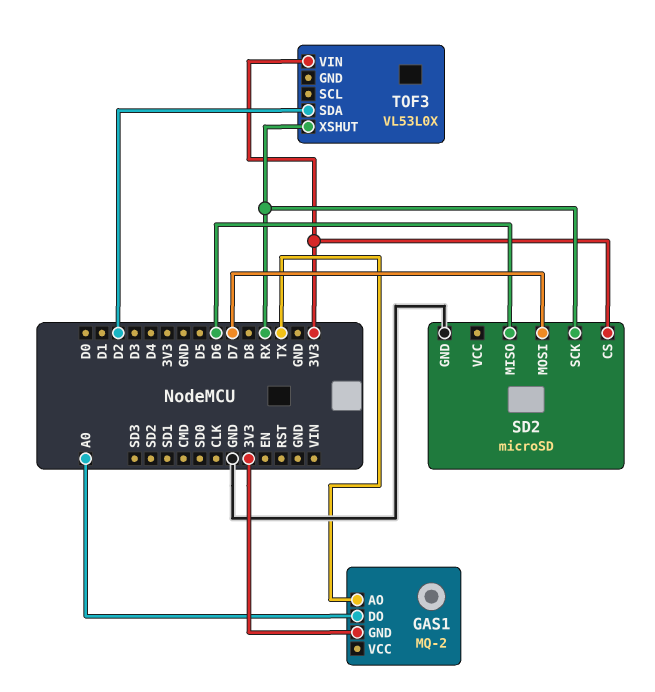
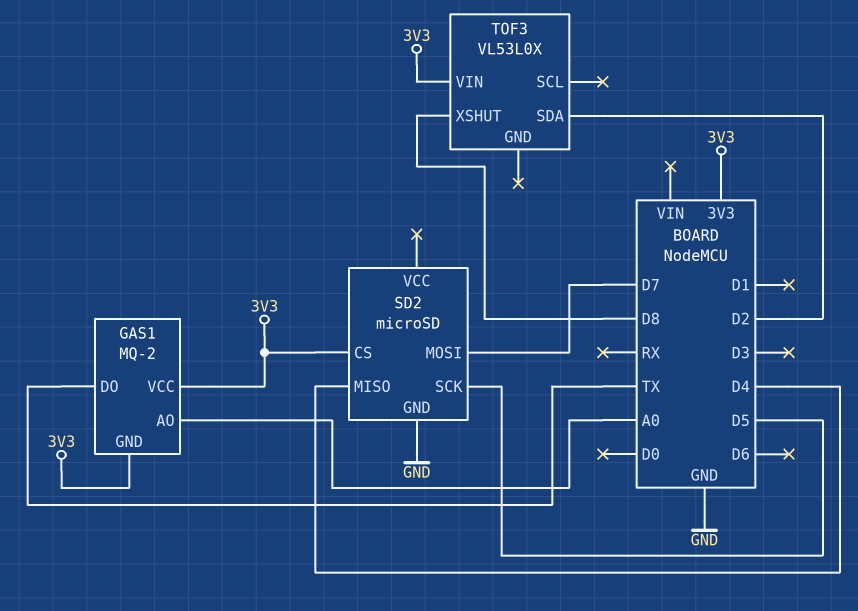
GAS1 pin AO: TX -> A0
GAS1 pin DO: A0 -> TX
GAS1 pin VCC: none -> 3V3
SD2 pin MISO: D6 -> D4
SD2 pin SCK: RX -> D5
TOF3 pin XSHUT: RX -> D8

